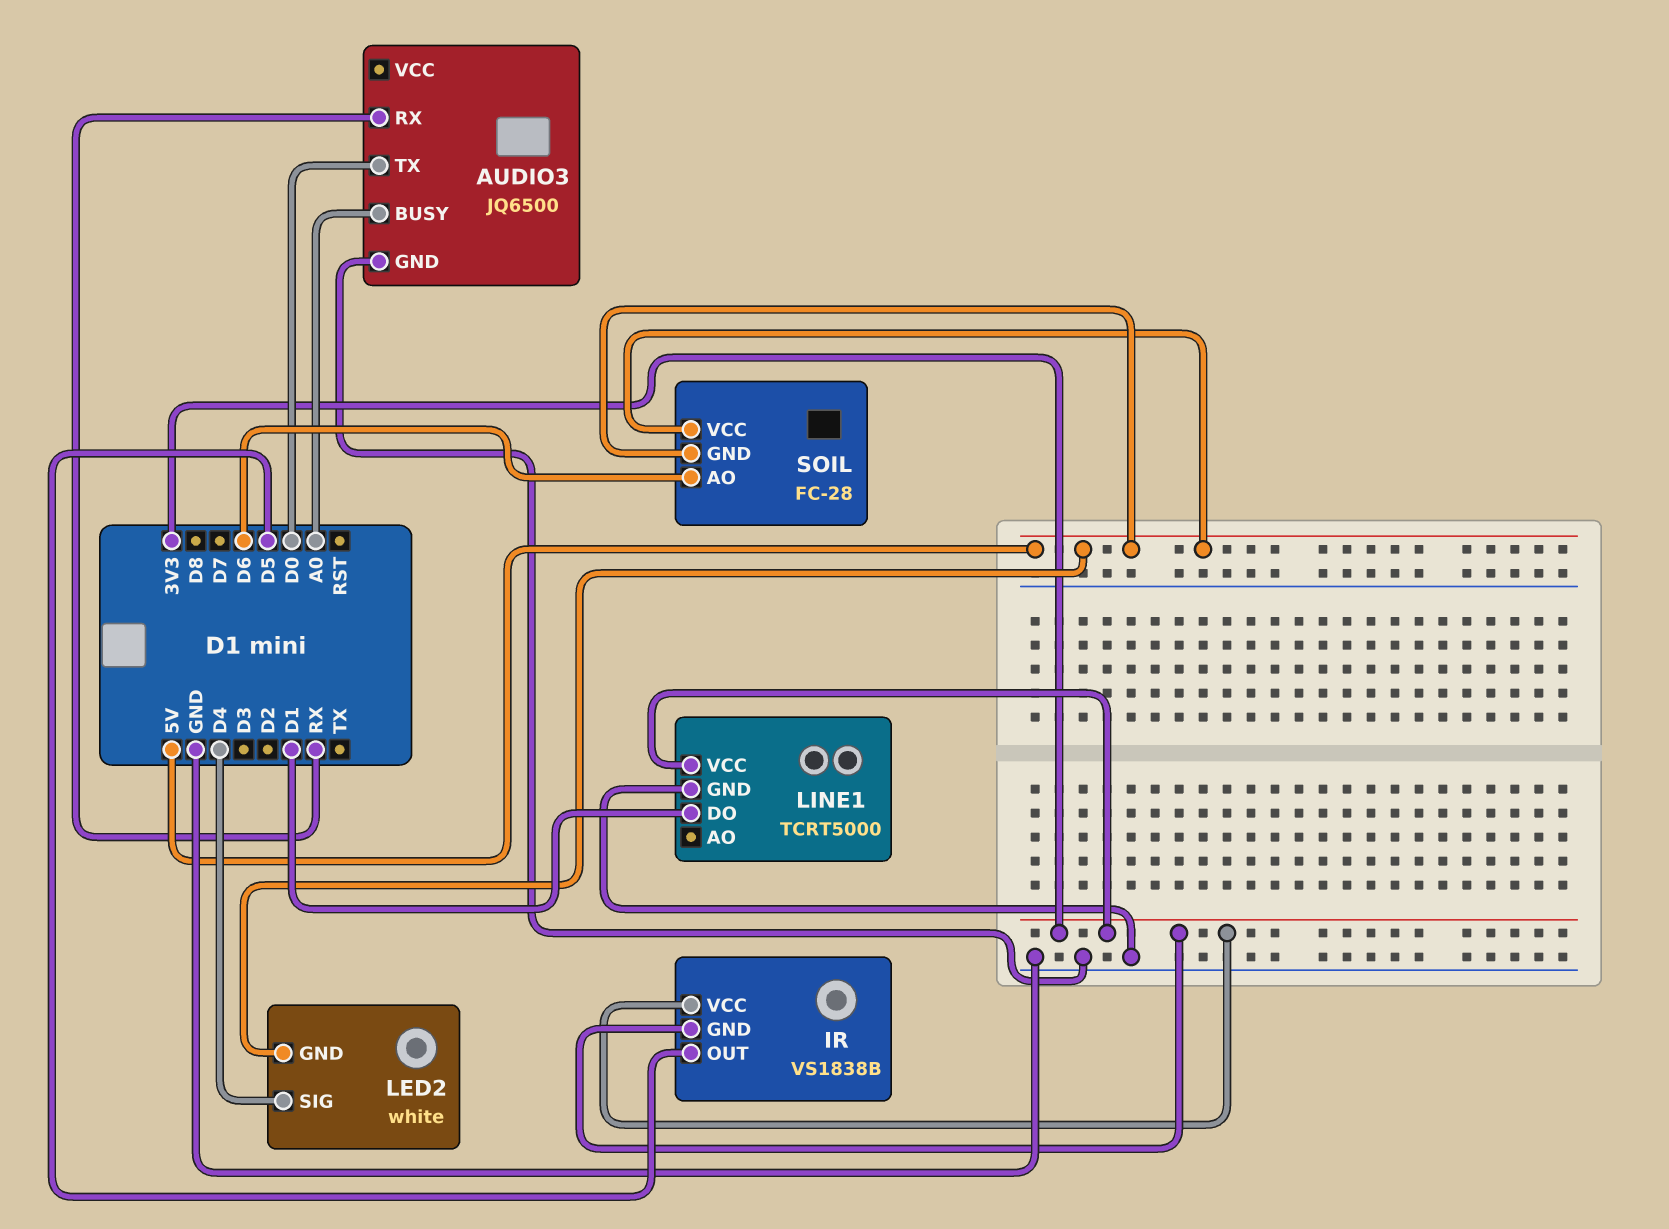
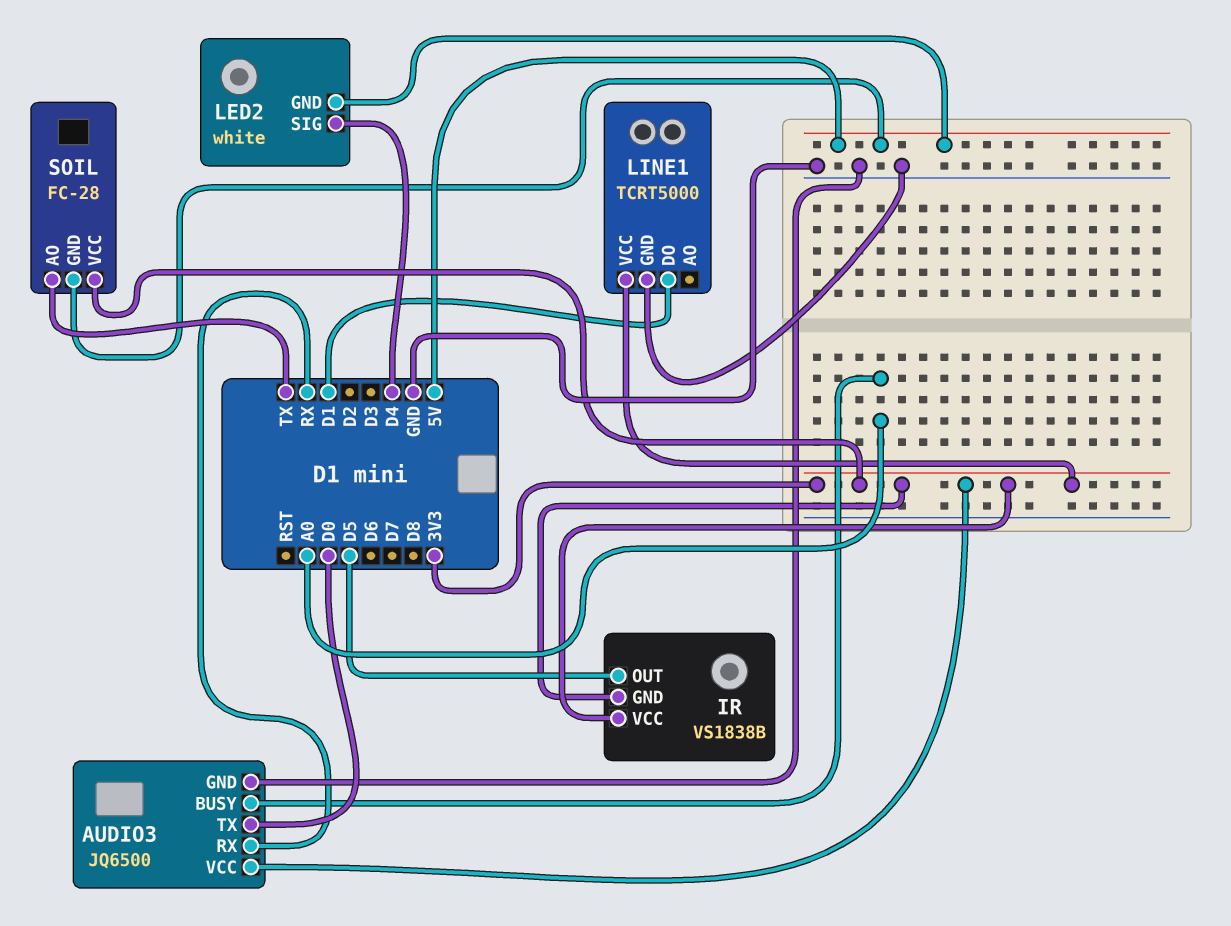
AUDIO3 pin VCC: none -> 3V3
SOIL pin AO: D6 -> TX
SOIL pin VCC: 5V -> 3V3

